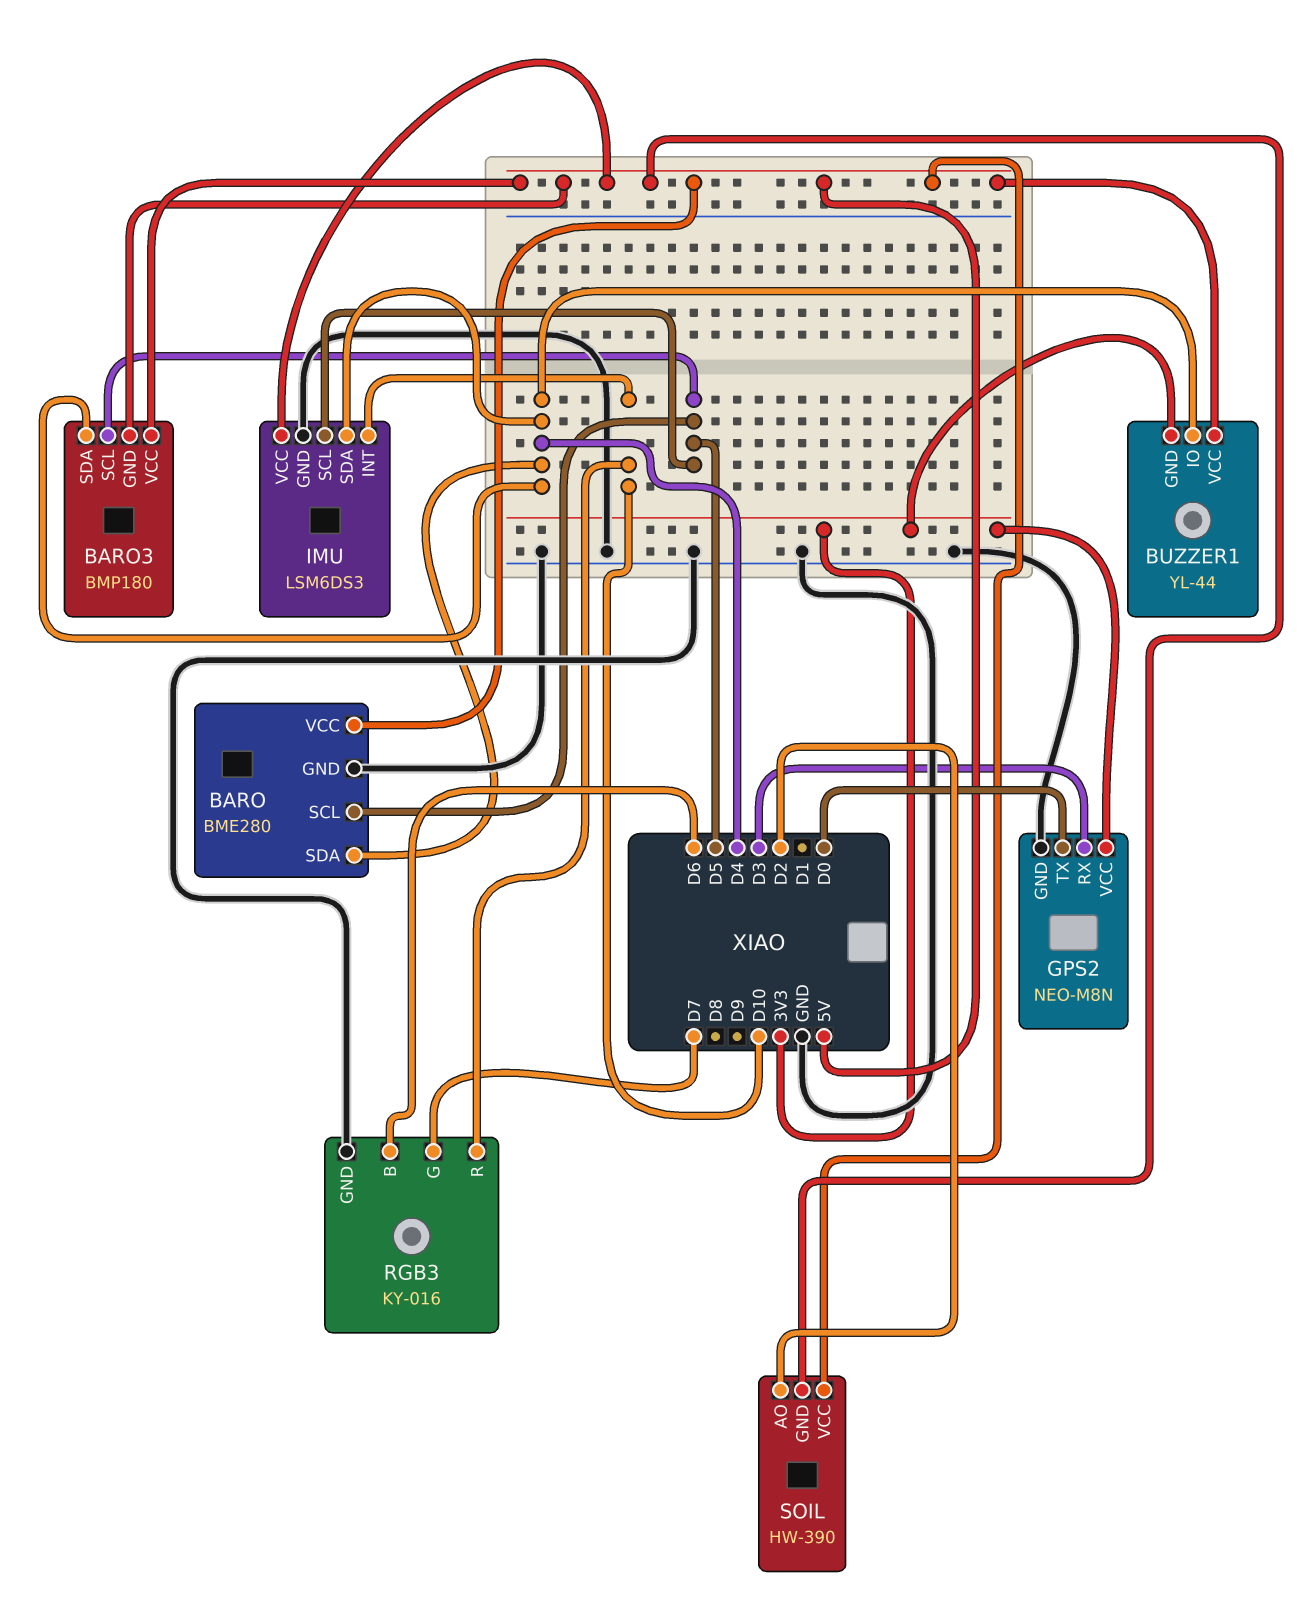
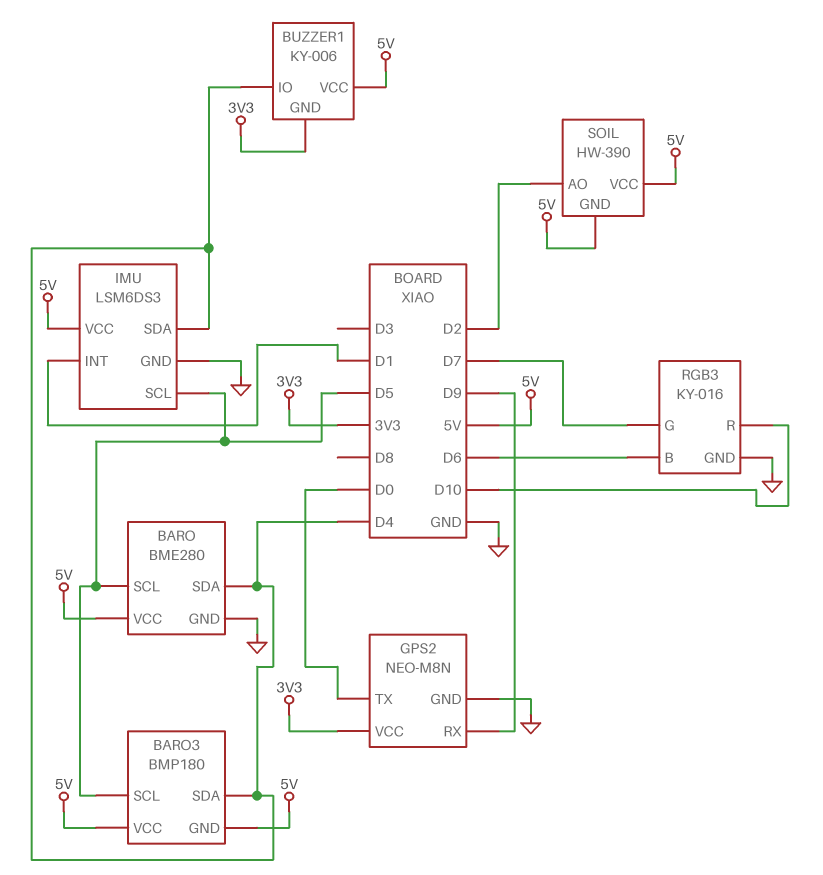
BUZZER1: YL-44 -> KY-006
GPS2 pin RX: D3 -> D9
IMU pin INT: D10 -> D1

